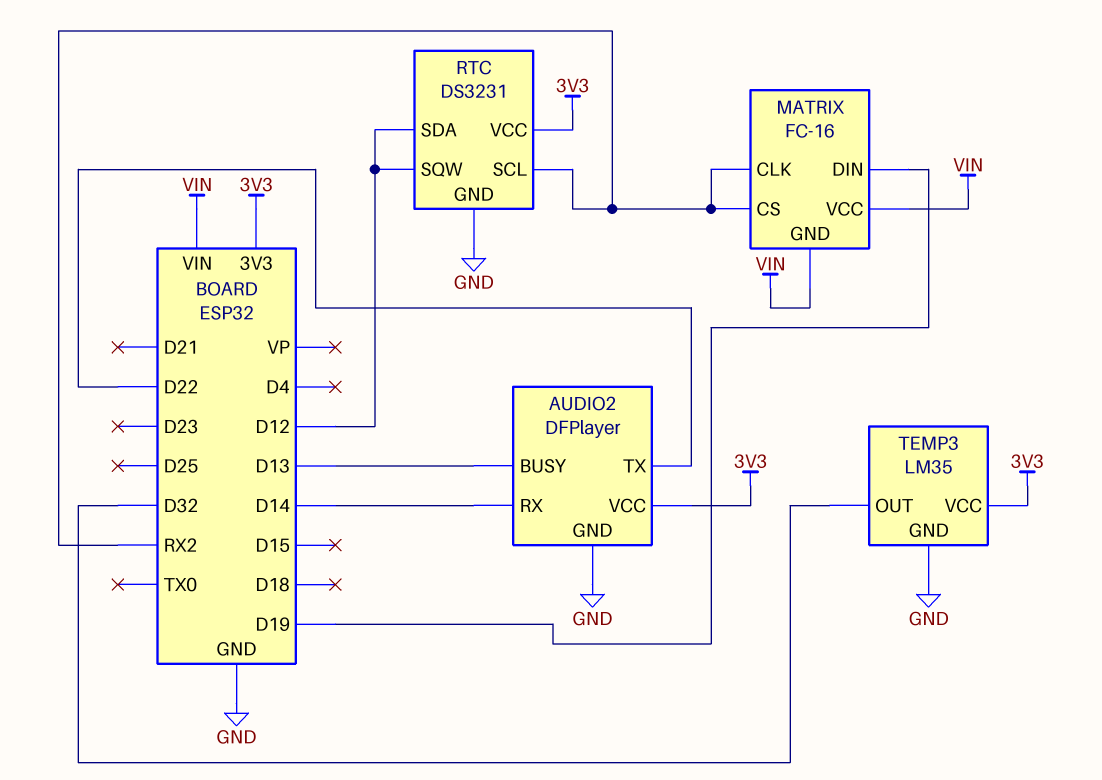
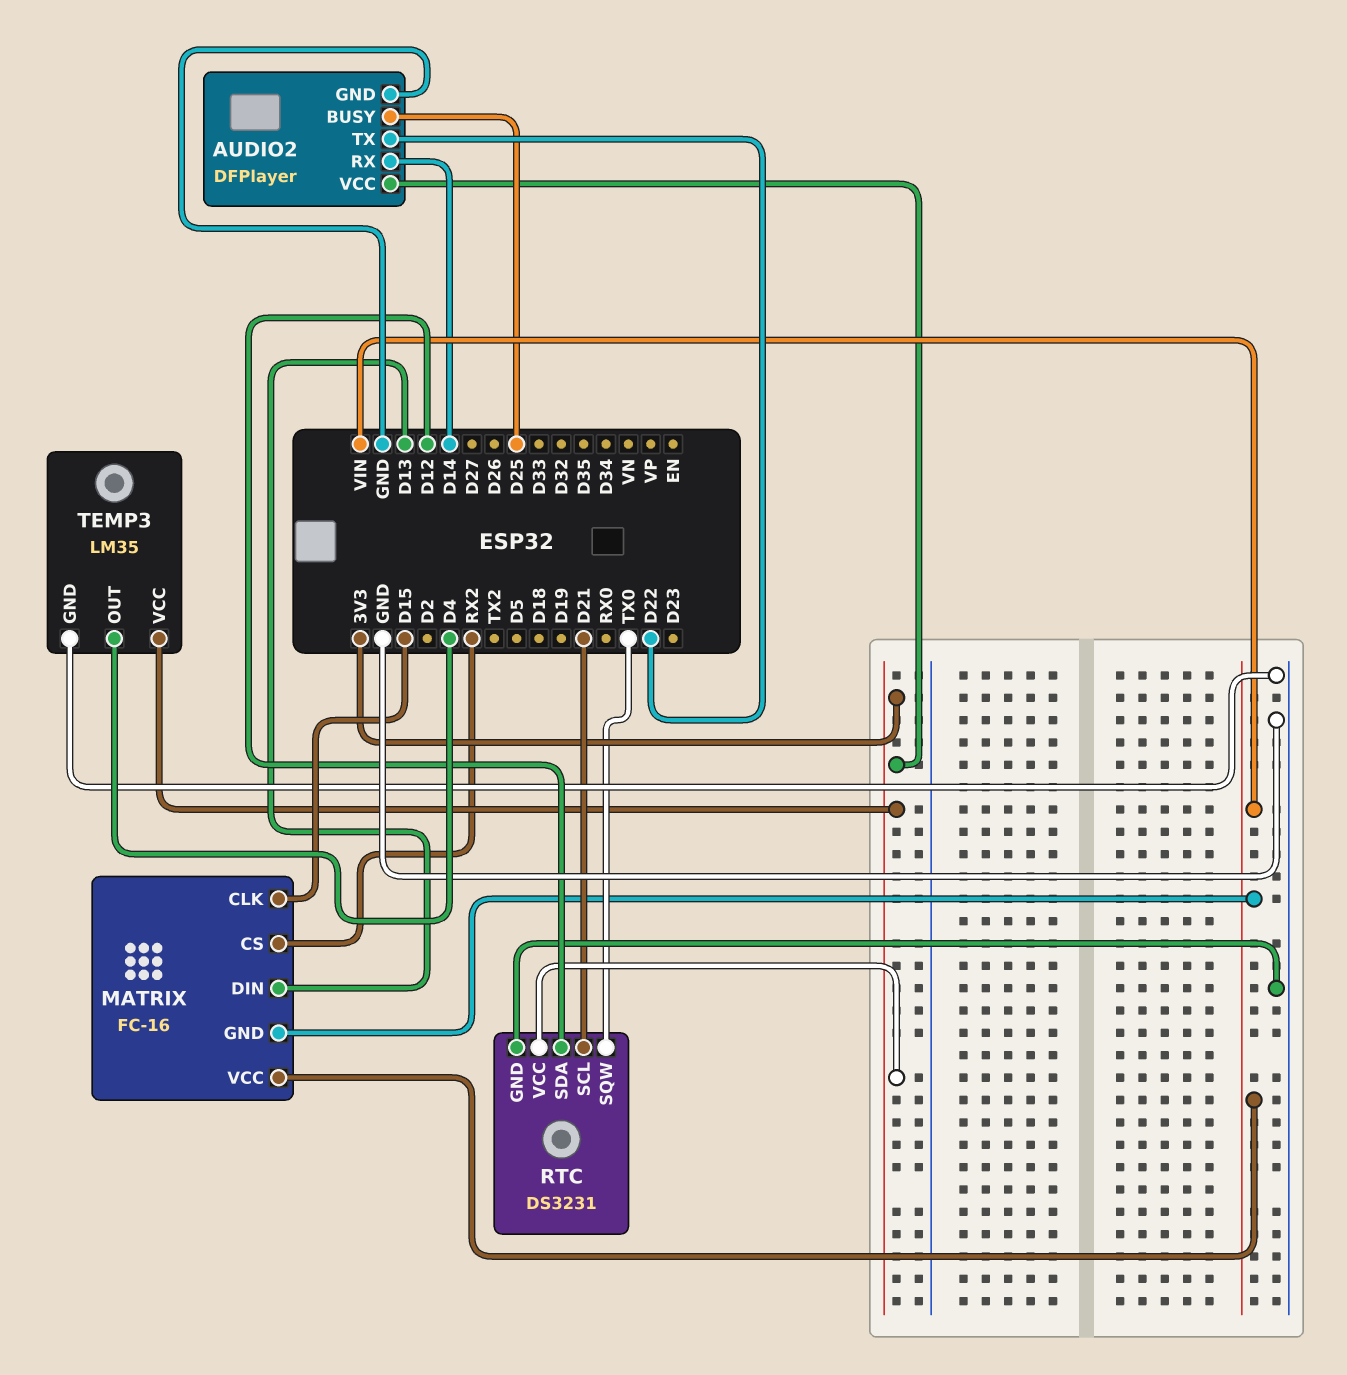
AUDIO2 pin BUSY: D13 -> D25
MATRIX pin CLK: RX2 -> D15
MATRIX pin DIN: D19 -> D13
RTC pin SCL: RX2 -> D21
RTC pin SQW: D12 -> TX0
TEMP3 pin OUT: D32 -> D4

